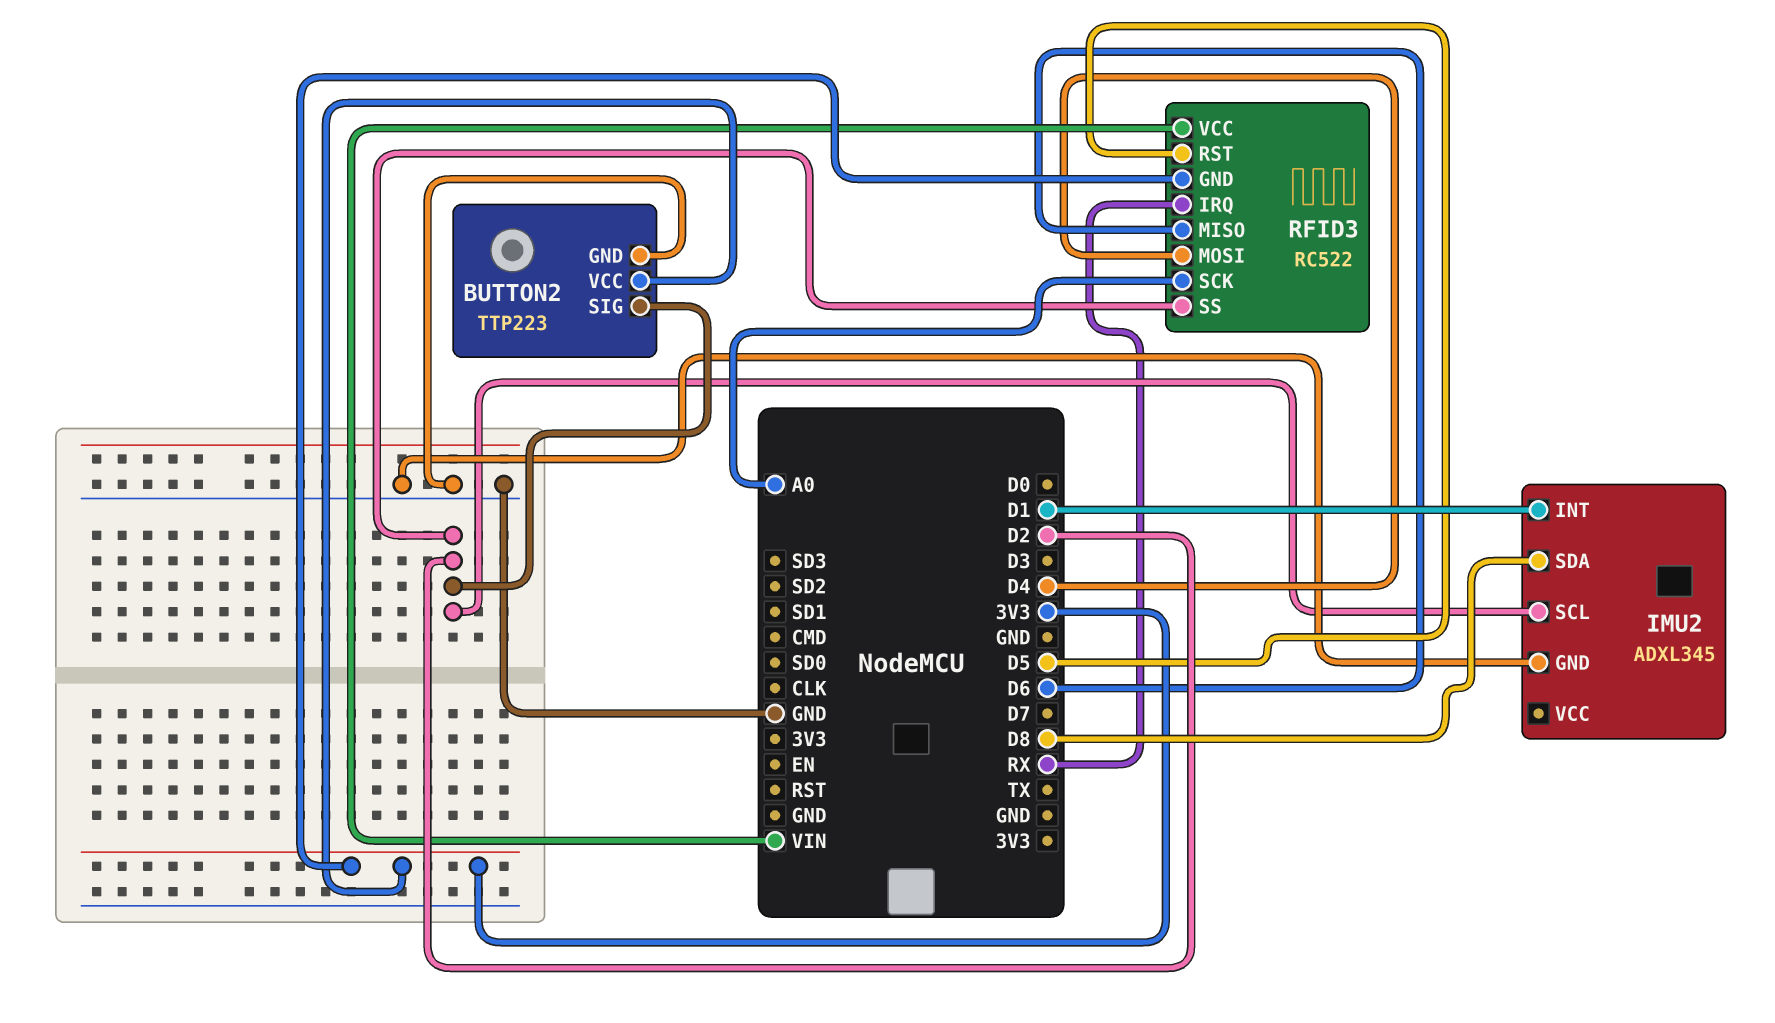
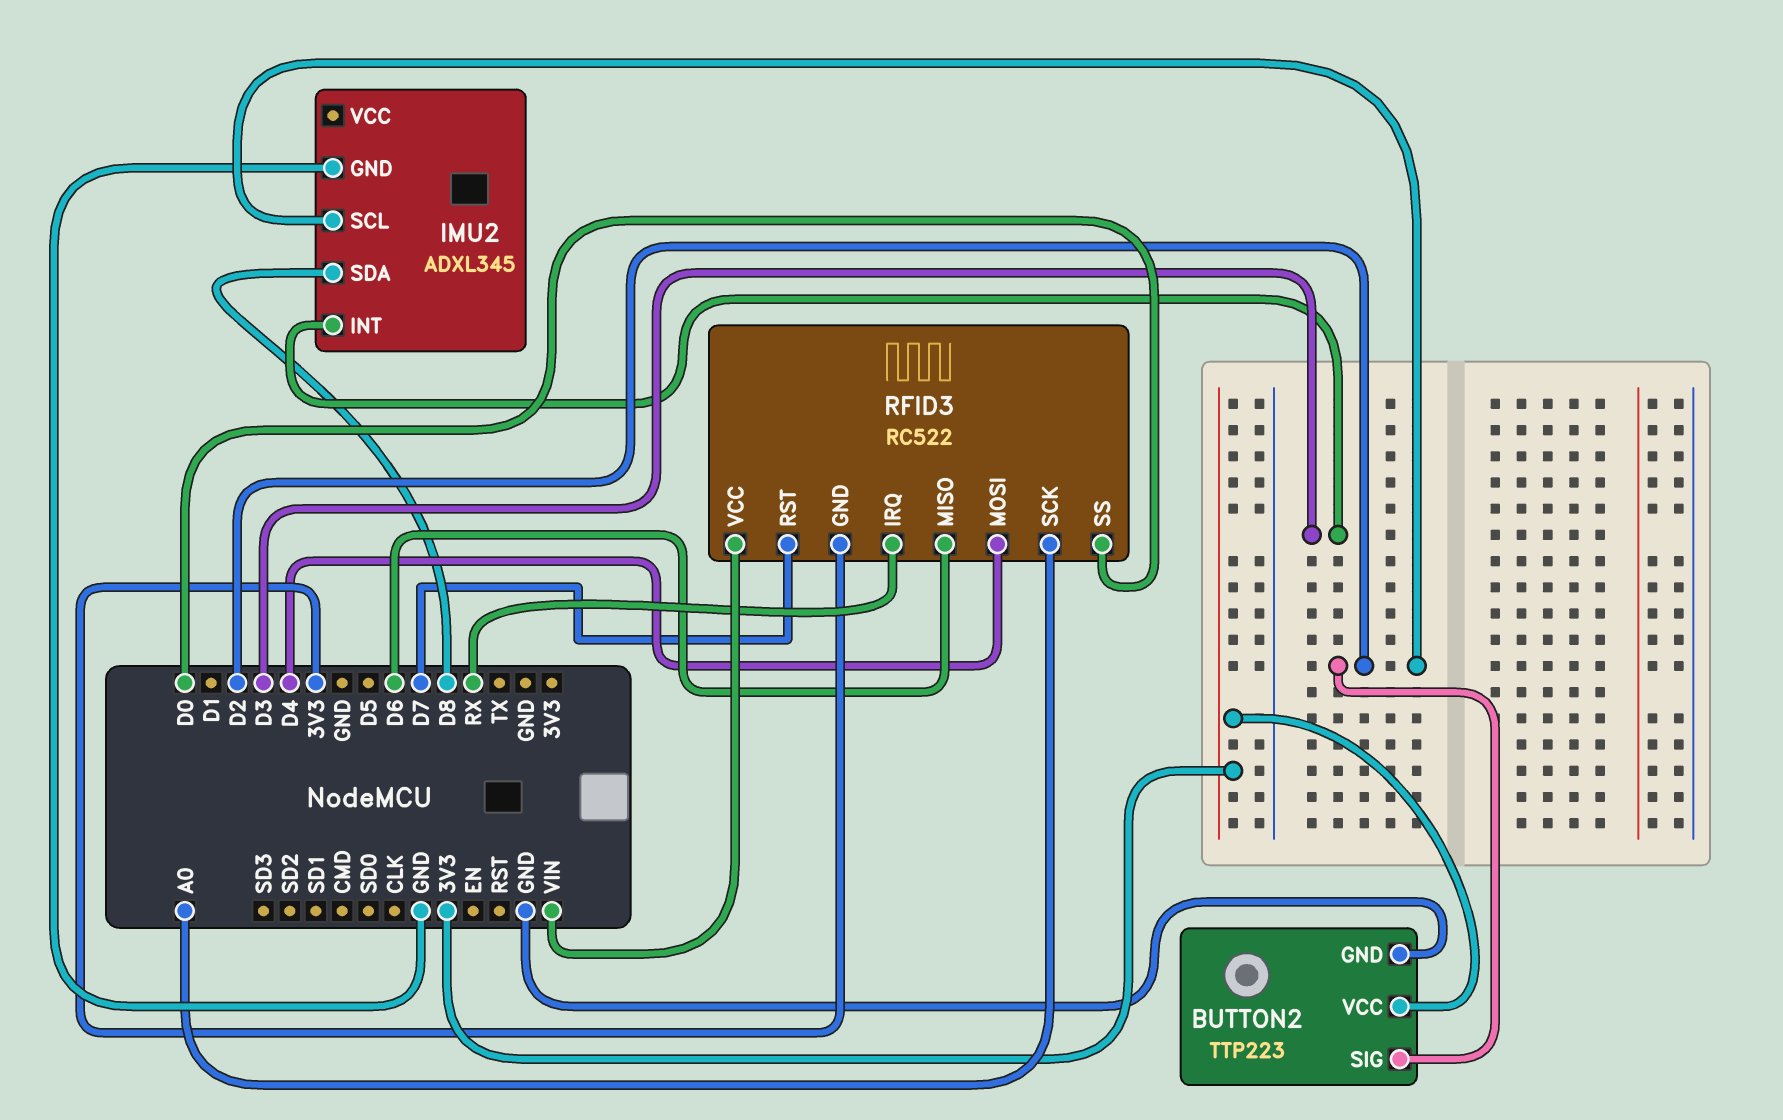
IMU2 pin INT: D1 -> D3
RFID3 pin RST: D5 -> D7
RFID3 pin SS: D2 -> D0

